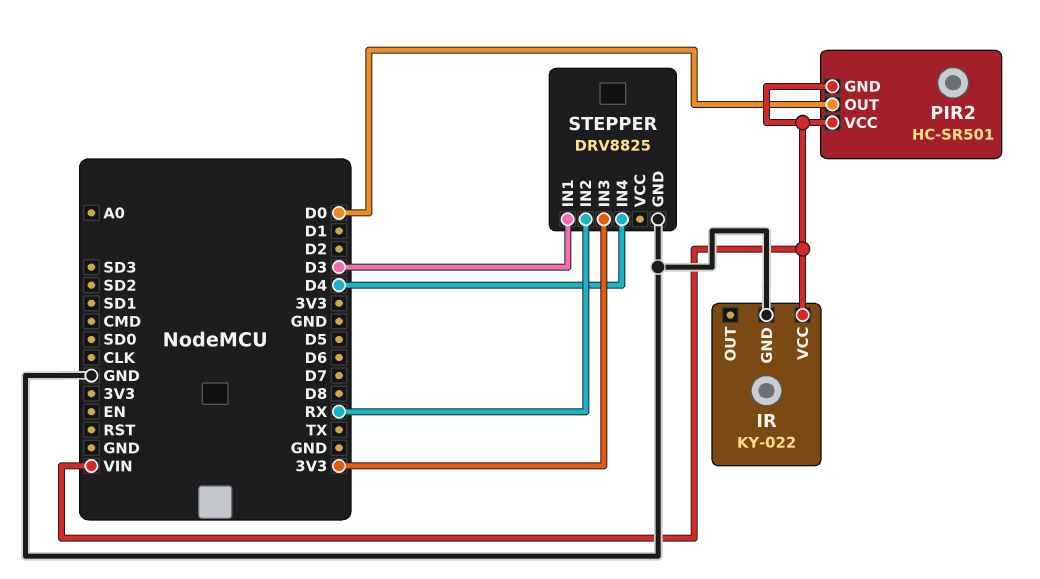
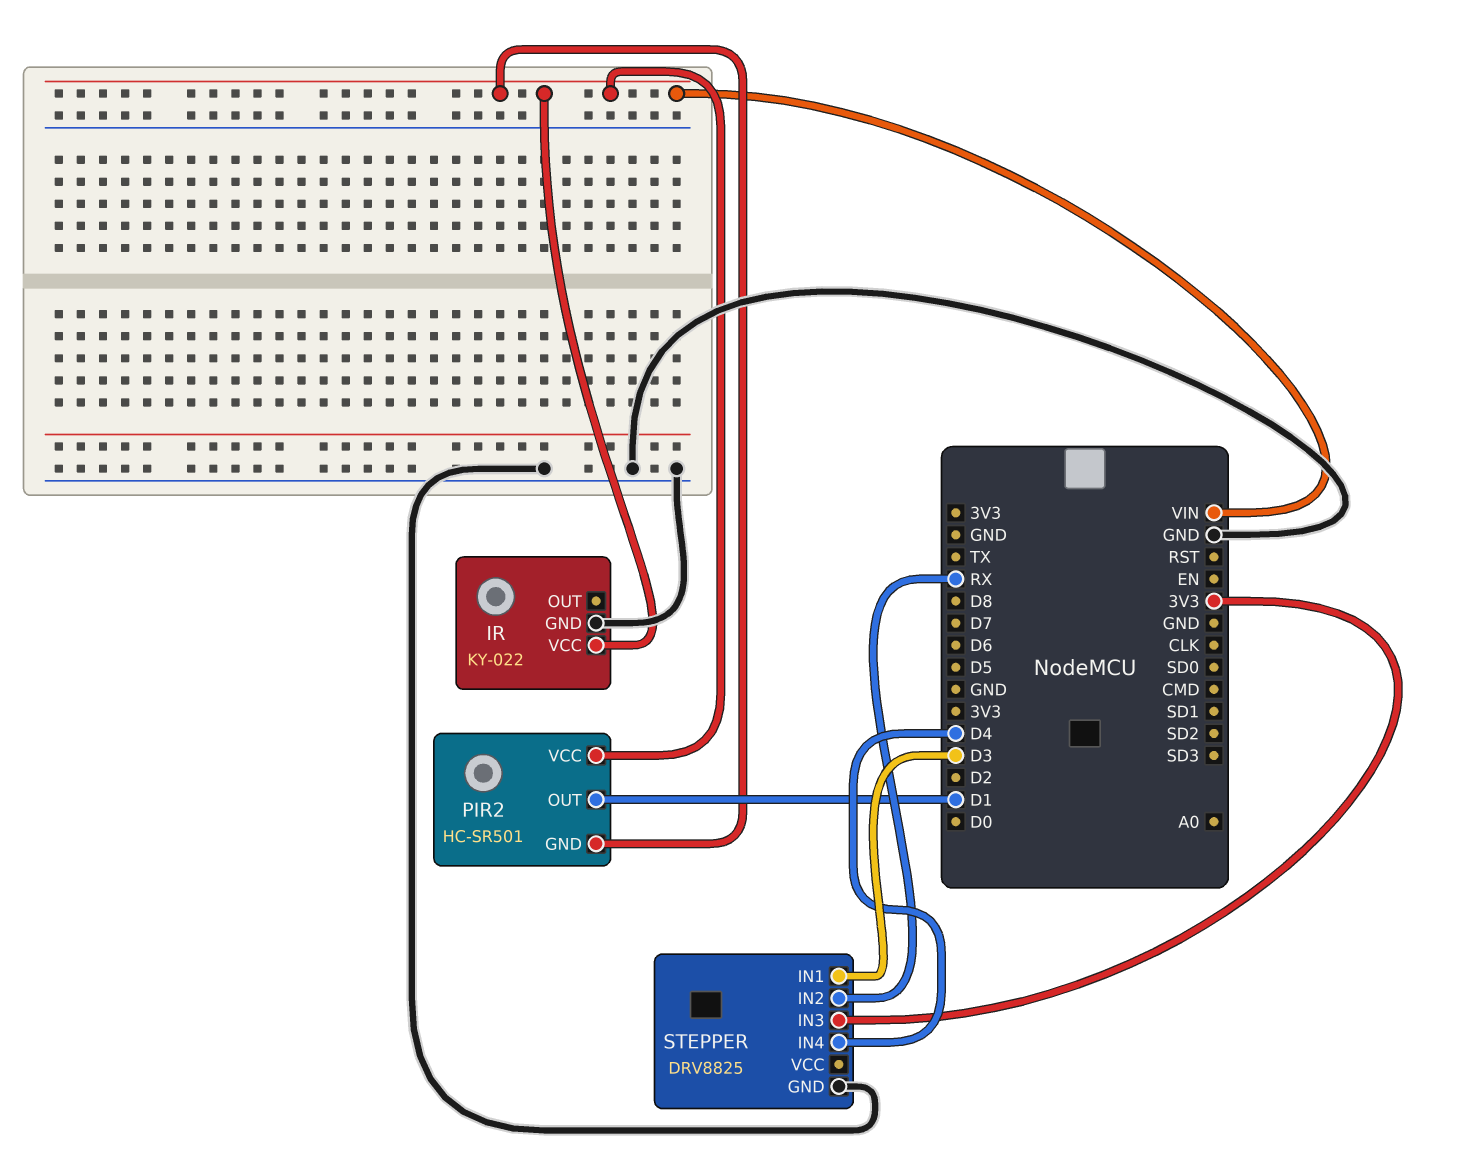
PIR2 pin OUT: D0 -> D1

